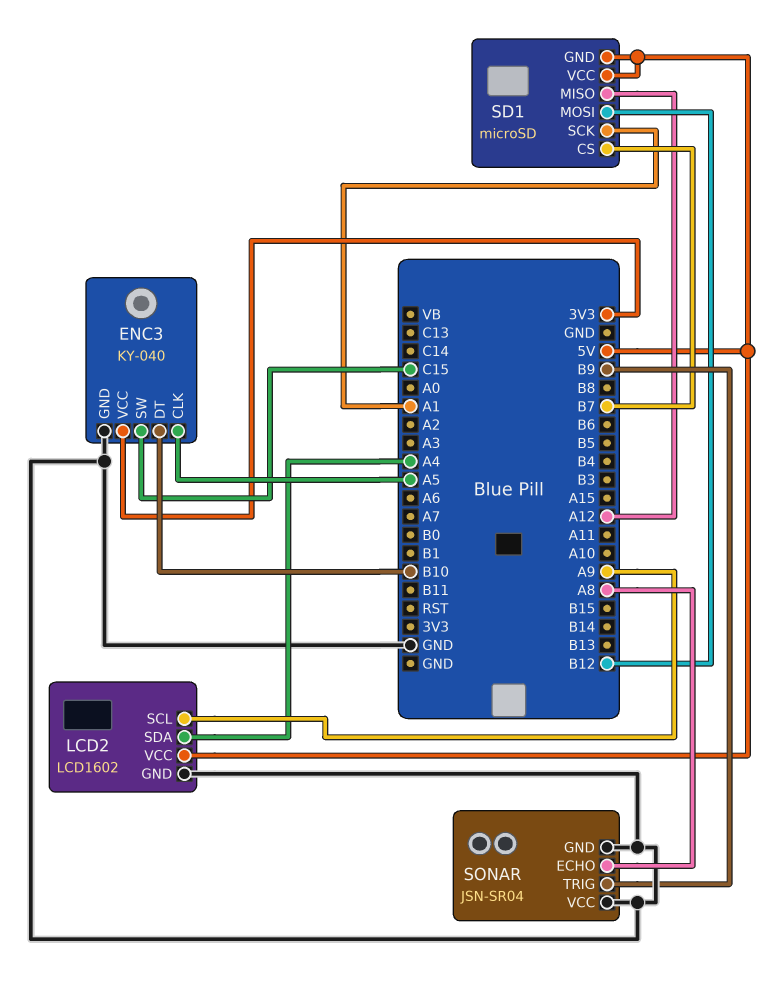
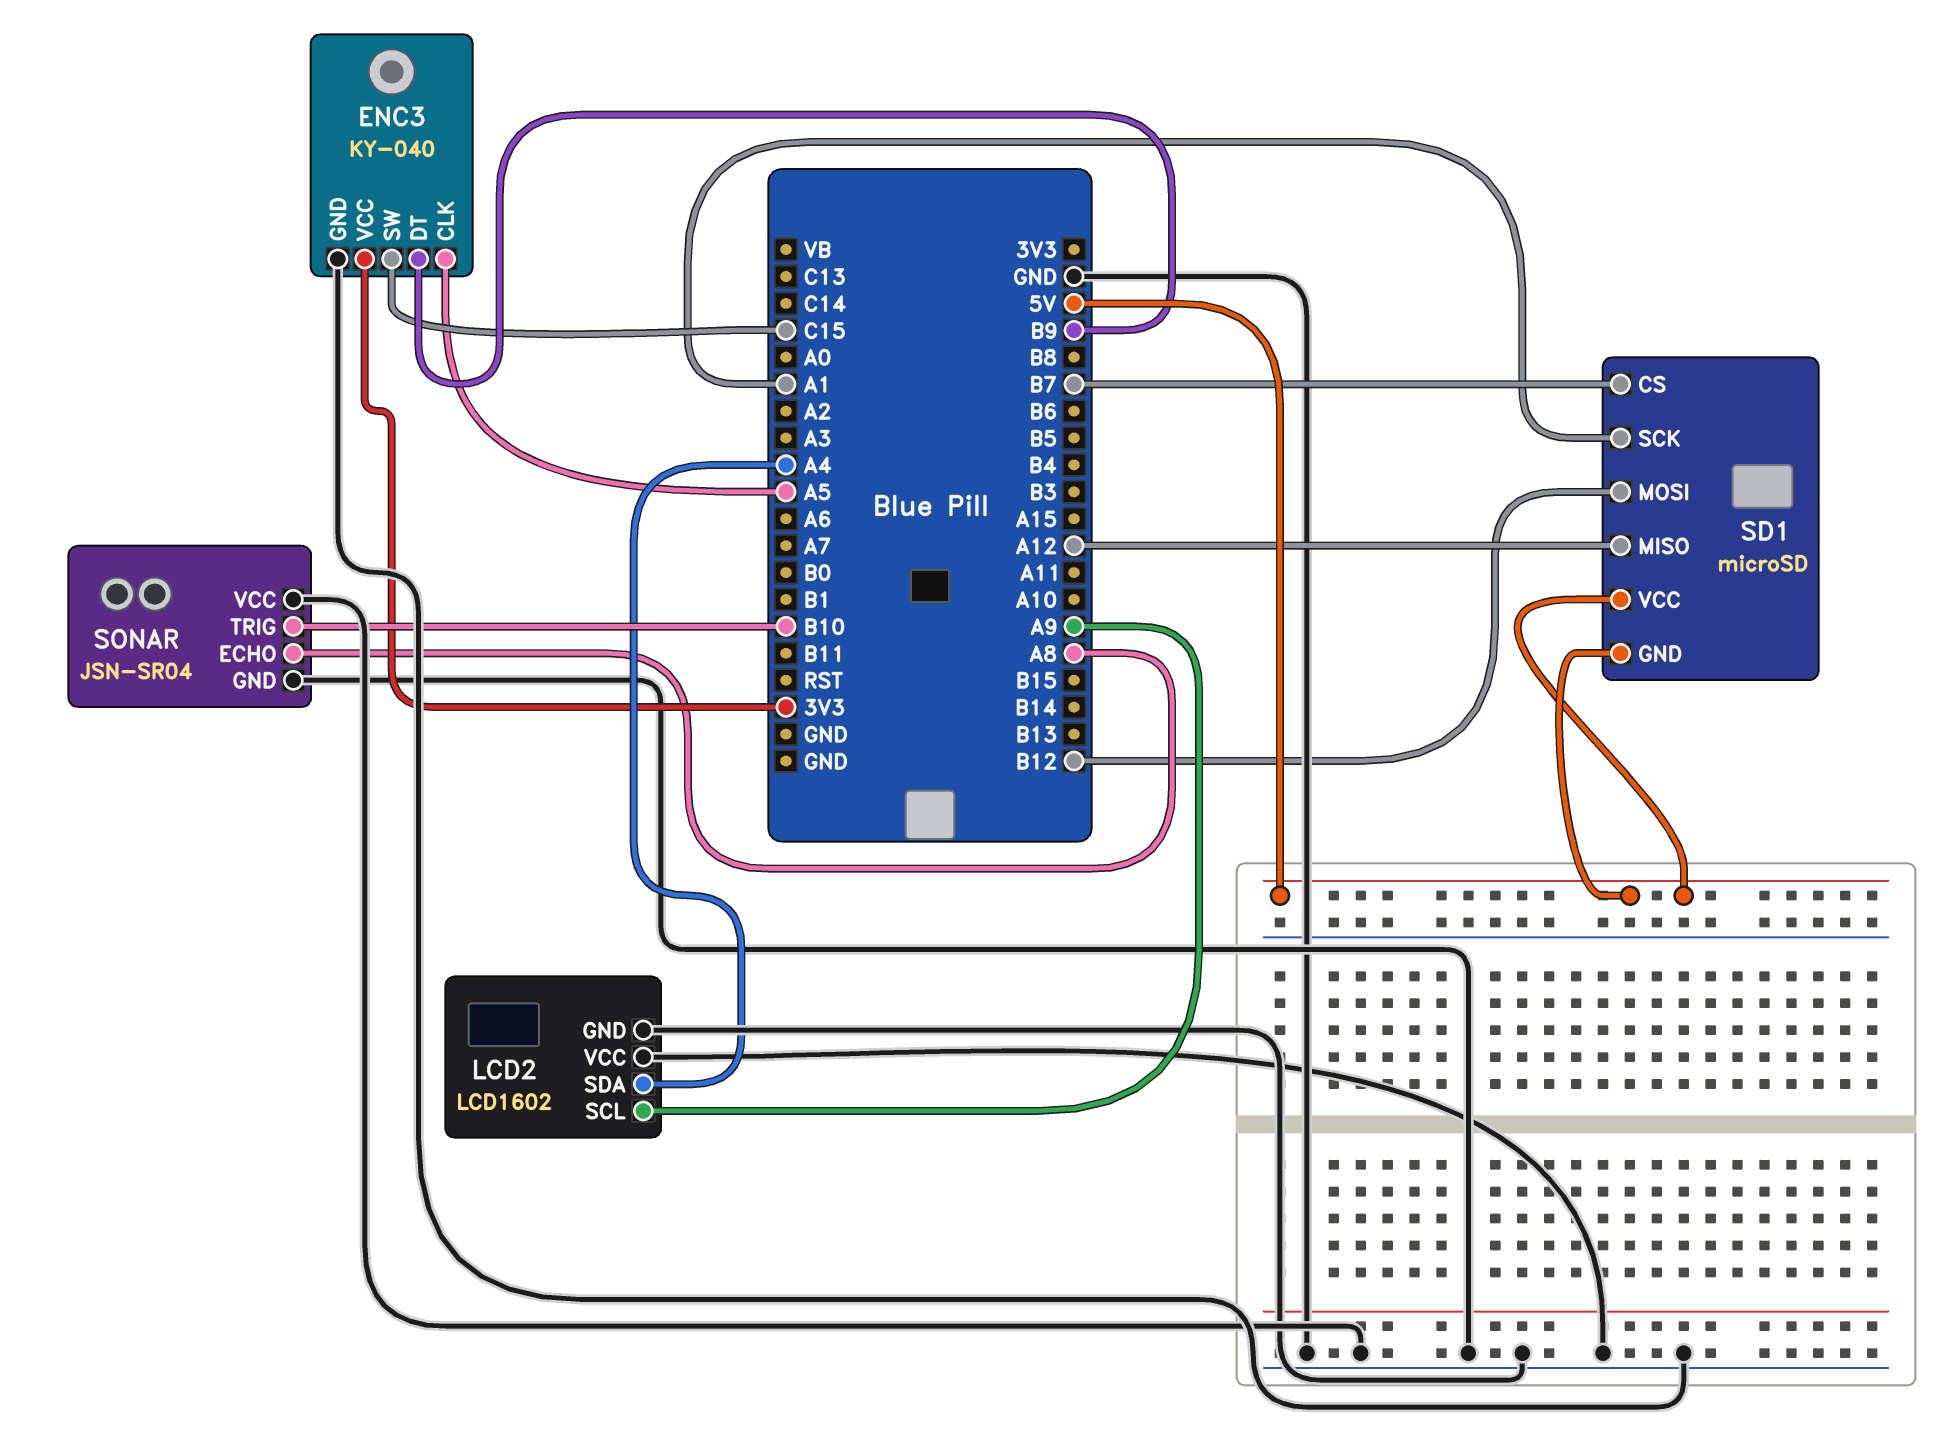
ENC3 pin DT: B10 -> B9
LCD2 pin VCC: 5V -> GND
SONAR pin TRIG: B9 -> B10

